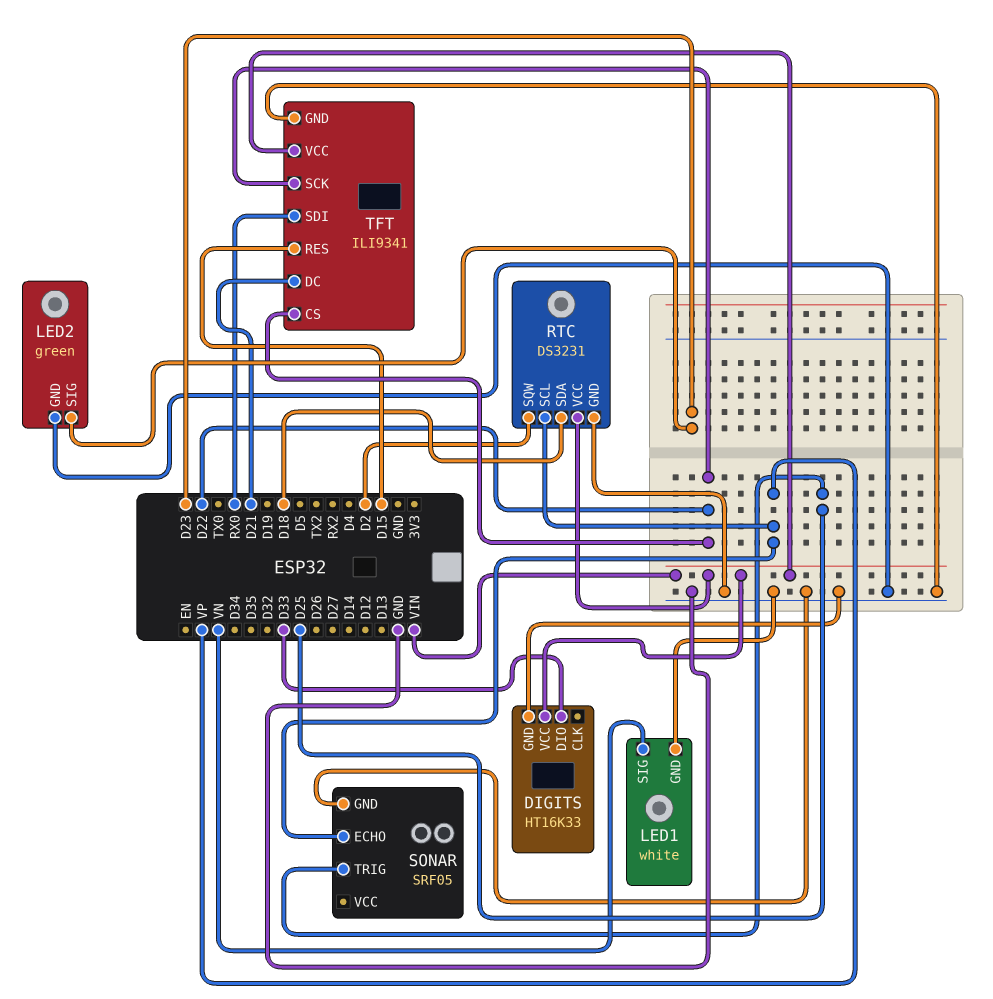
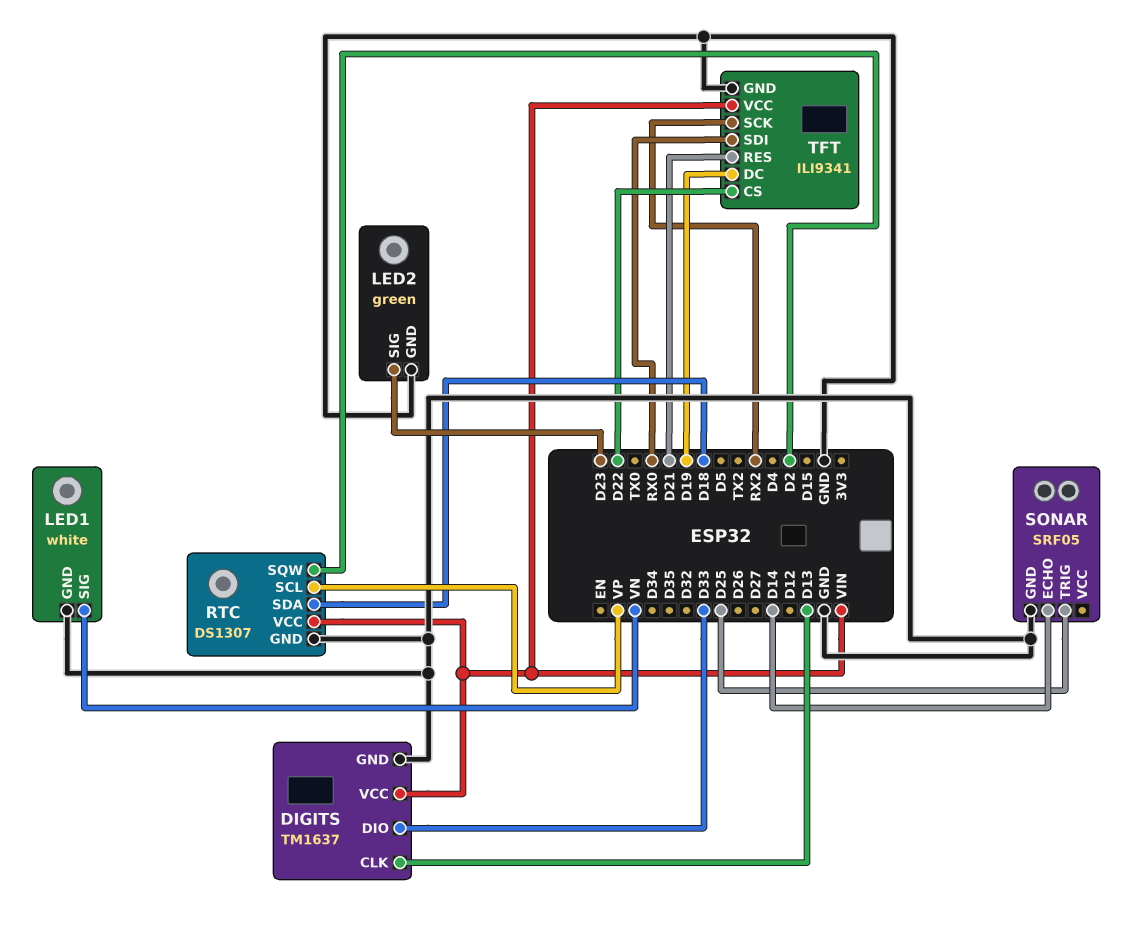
DIGITS: HT16K33 -> TM1637
DIGITS pin CLK: none -> D13
RTC: DS3231 -> DS1307
SONAR pin ECHO: VP -> D14
TFT pin DC: D21 -> D19
TFT pin RES: D15 -> D21
TFT pin SCK: D22 -> RX2

